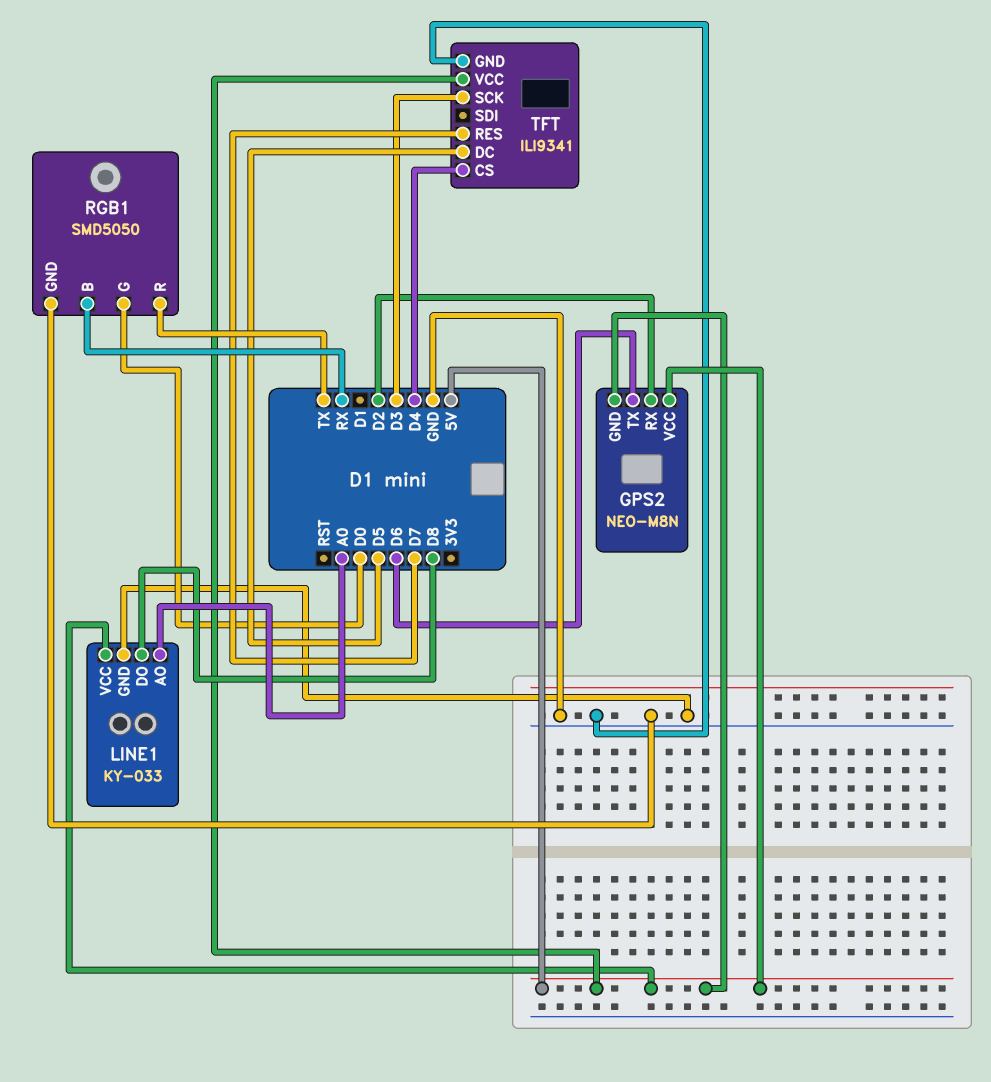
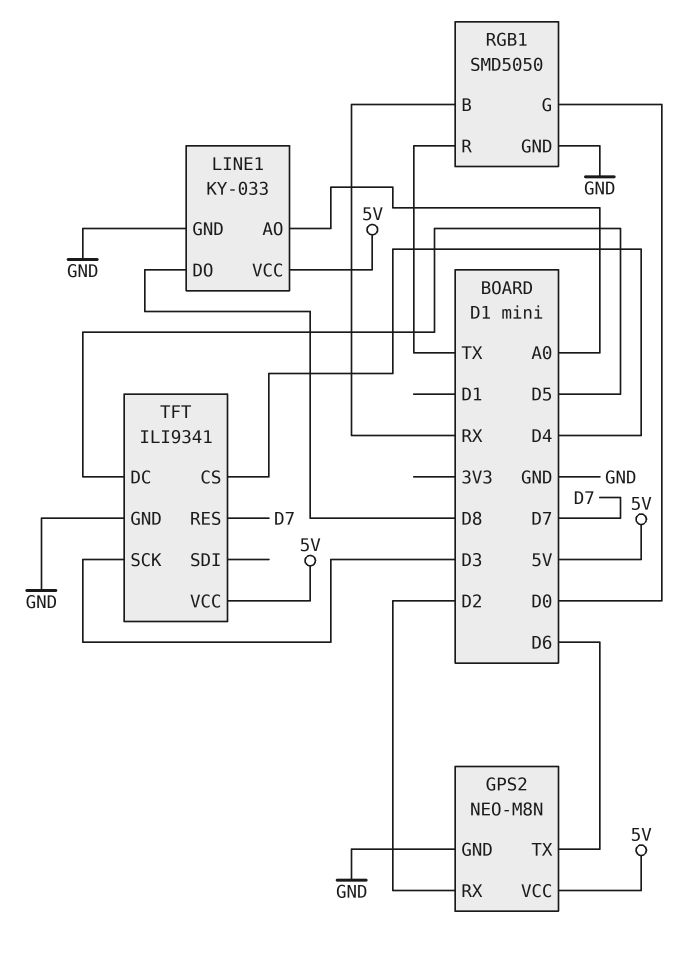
GPS2 pin GND: 5V -> GND

